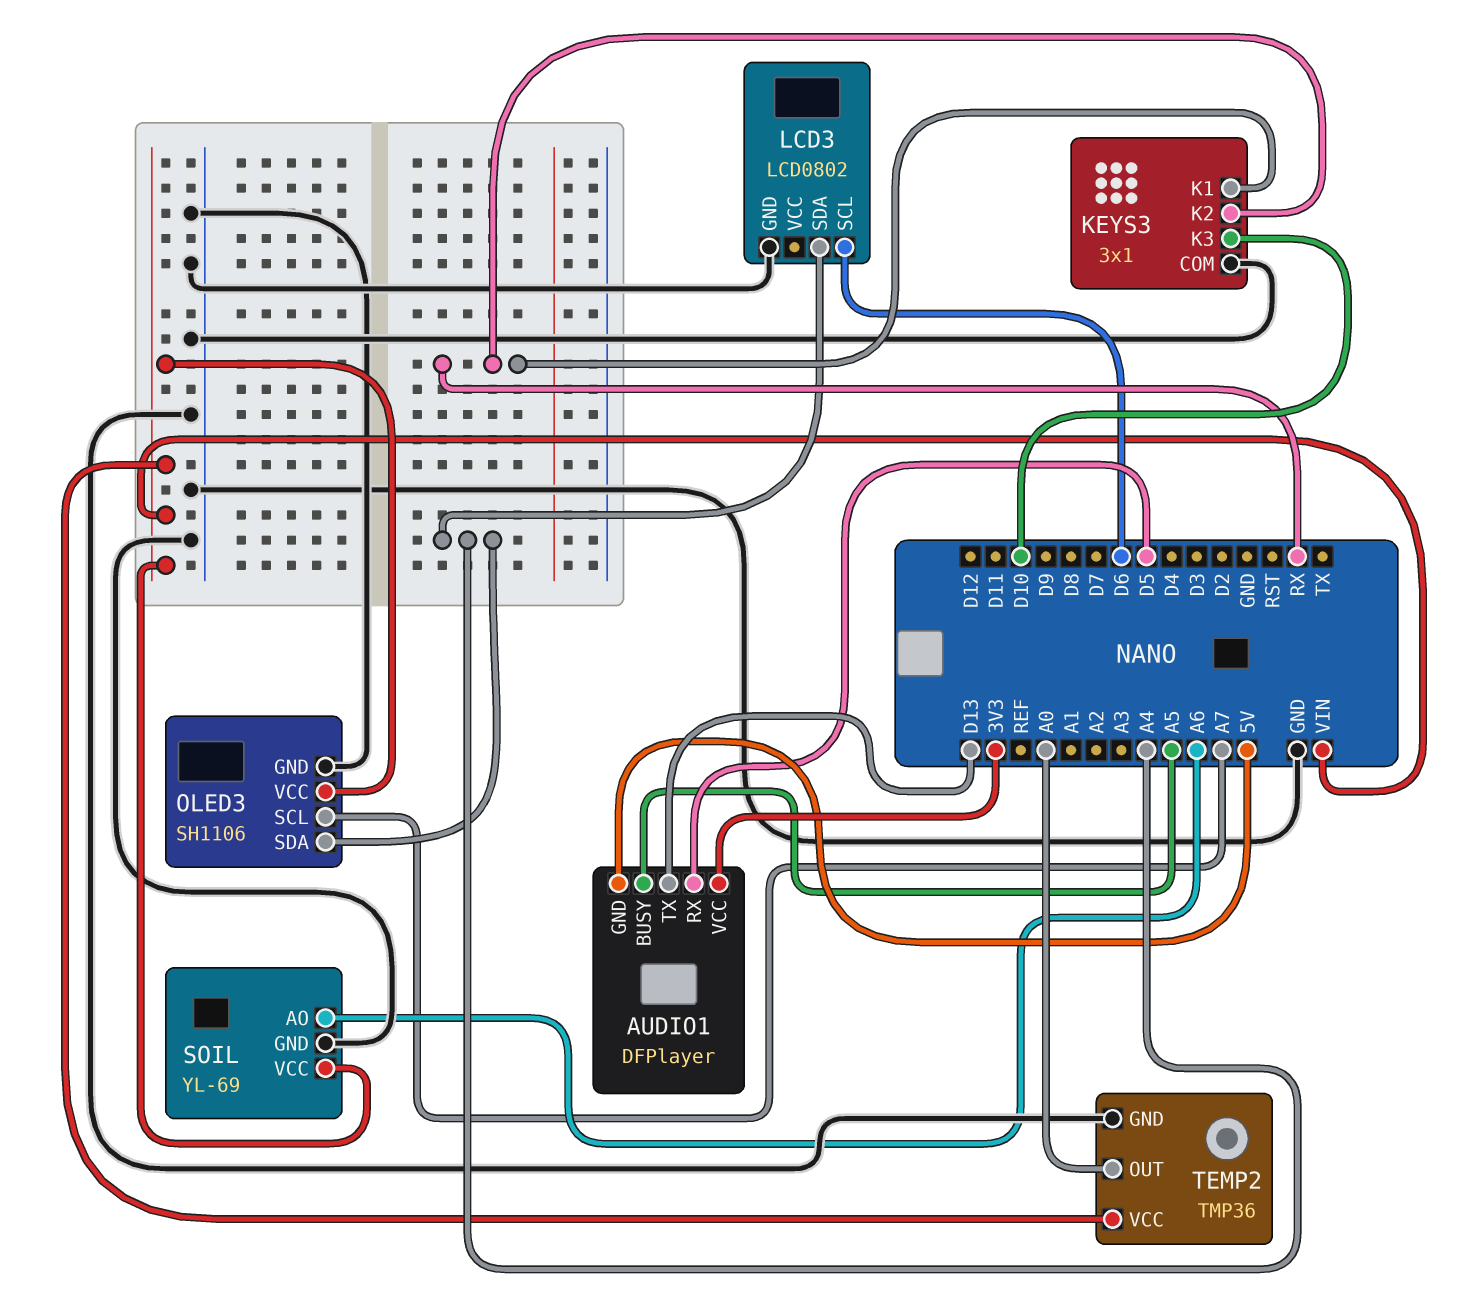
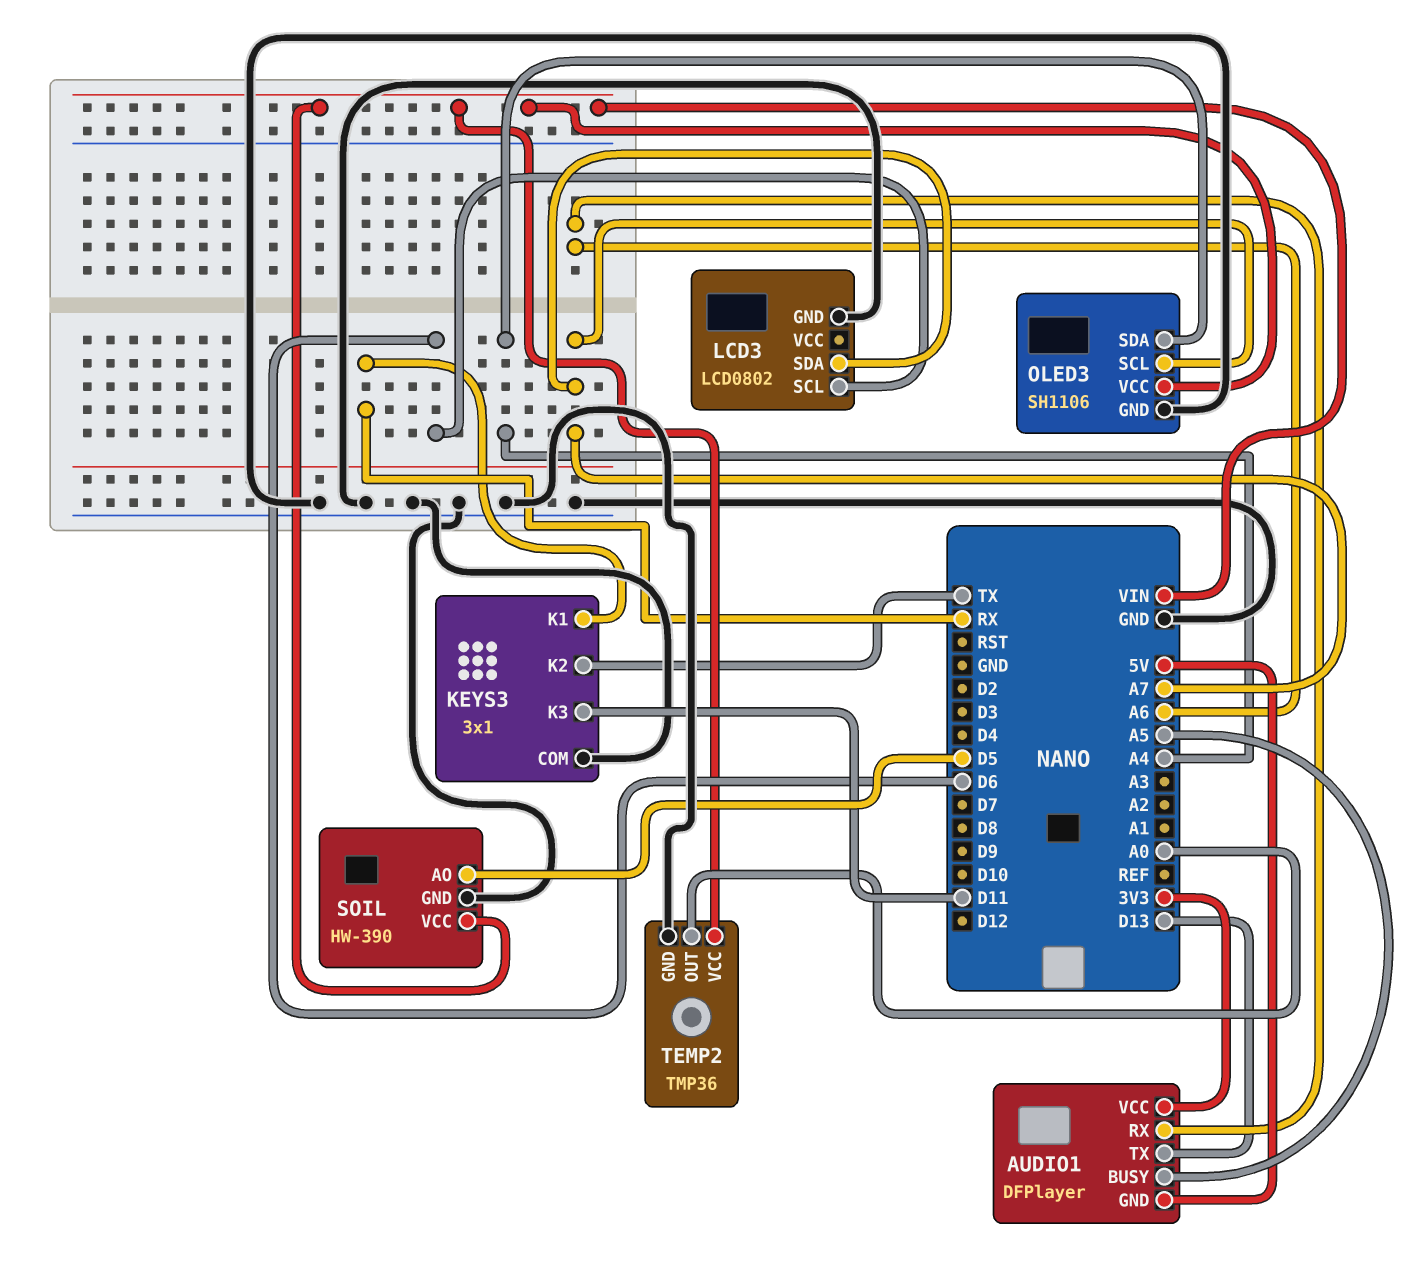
AUDIO1 pin RX: D5 -> A6
KEYS3 pin K2: RX -> TX
KEYS3 pin K3: D10 -> D11
LCD3 pin SDA: A4 -> A7
SOIL: YL-69 -> HW-390
SOIL pin AO: A6 -> D5

